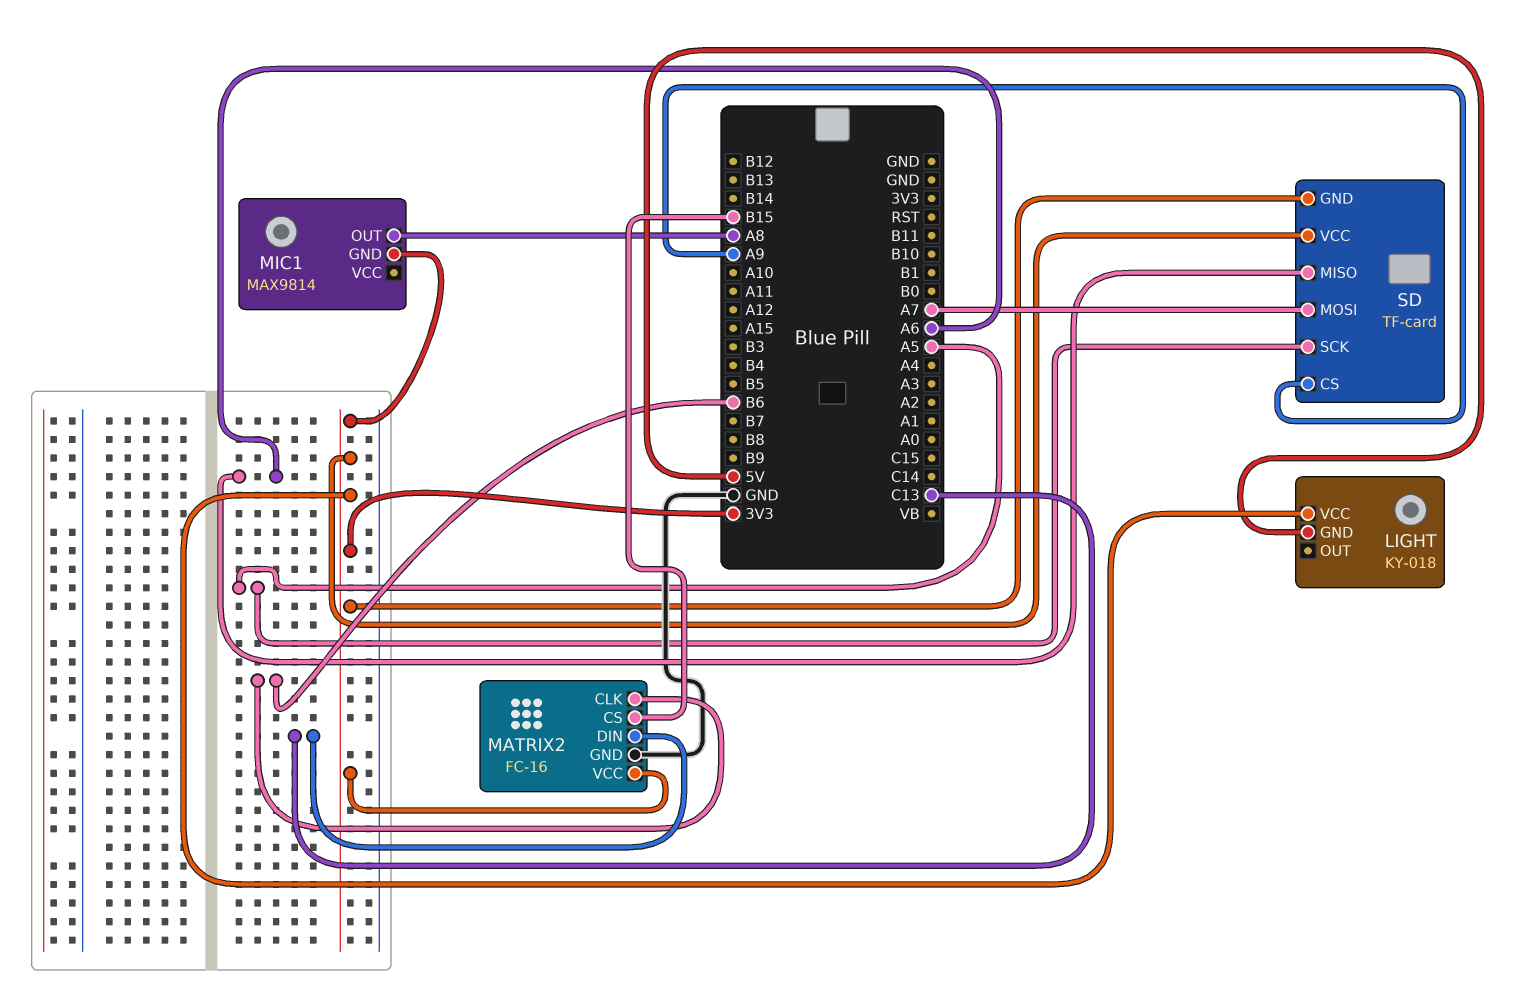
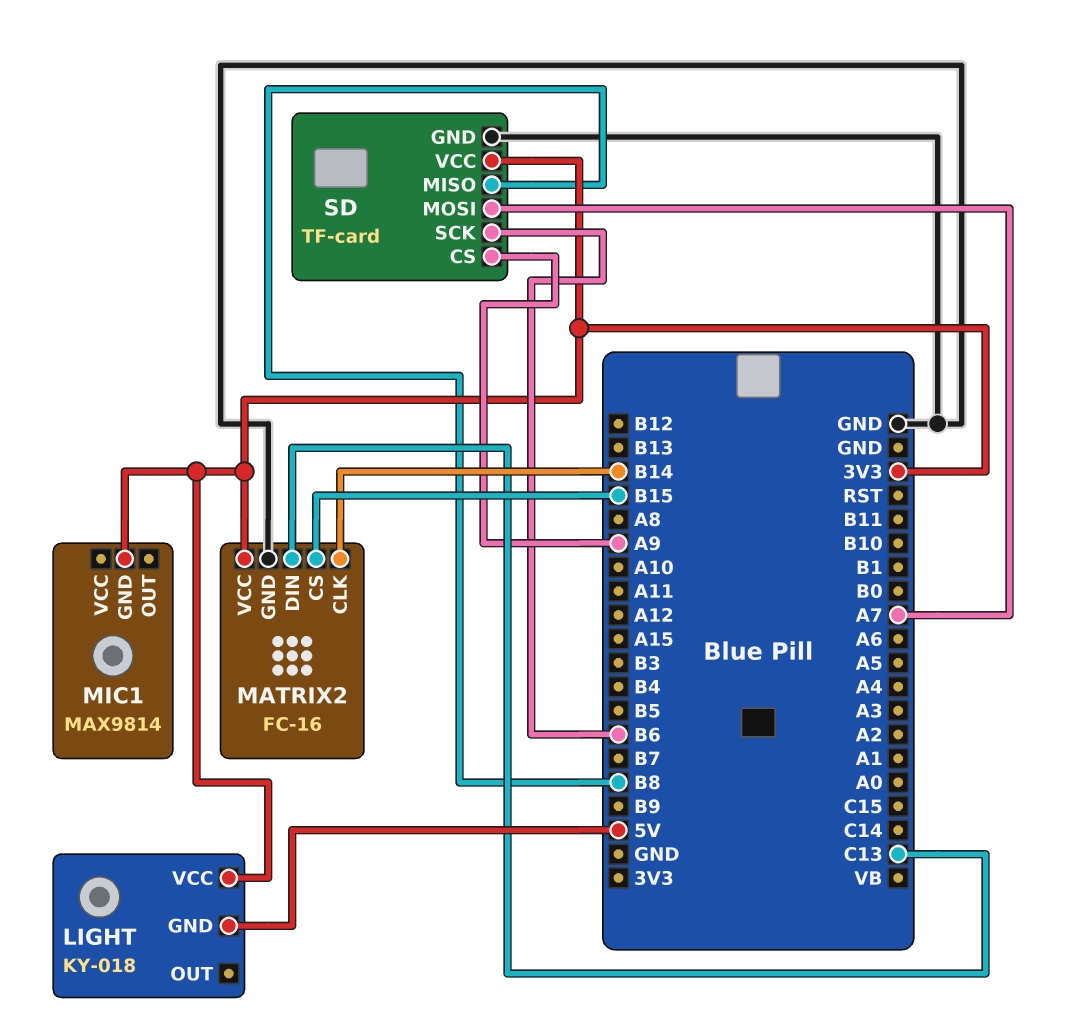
MATRIX2 pin CLK: B6 -> B14
MIC1 pin OUT: A8 -> none
SD pin GND: 3V3 -> GND
SD pin MISO: A6 -> B8
SD pin SCK: A5 -> B6

